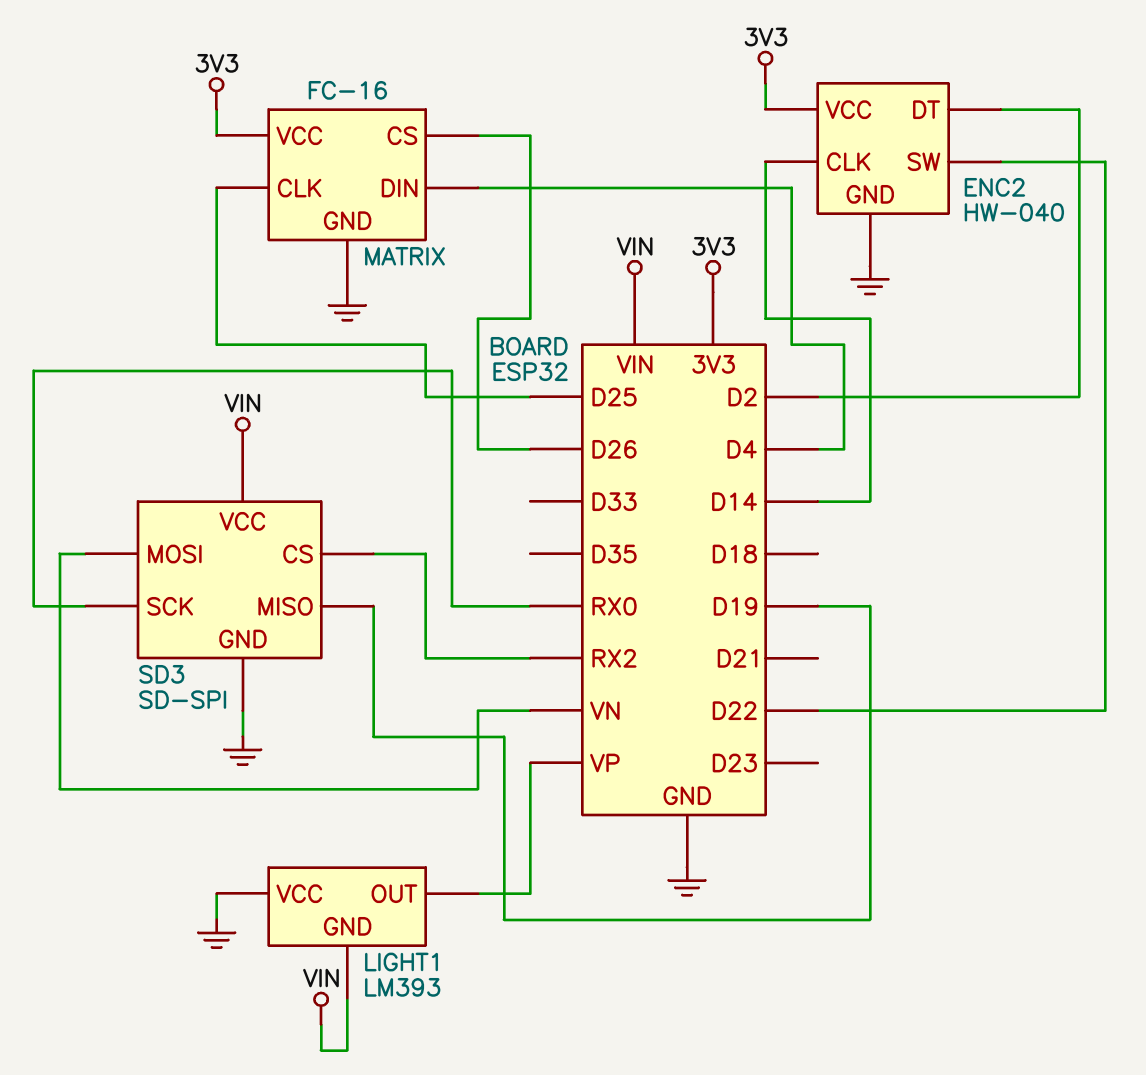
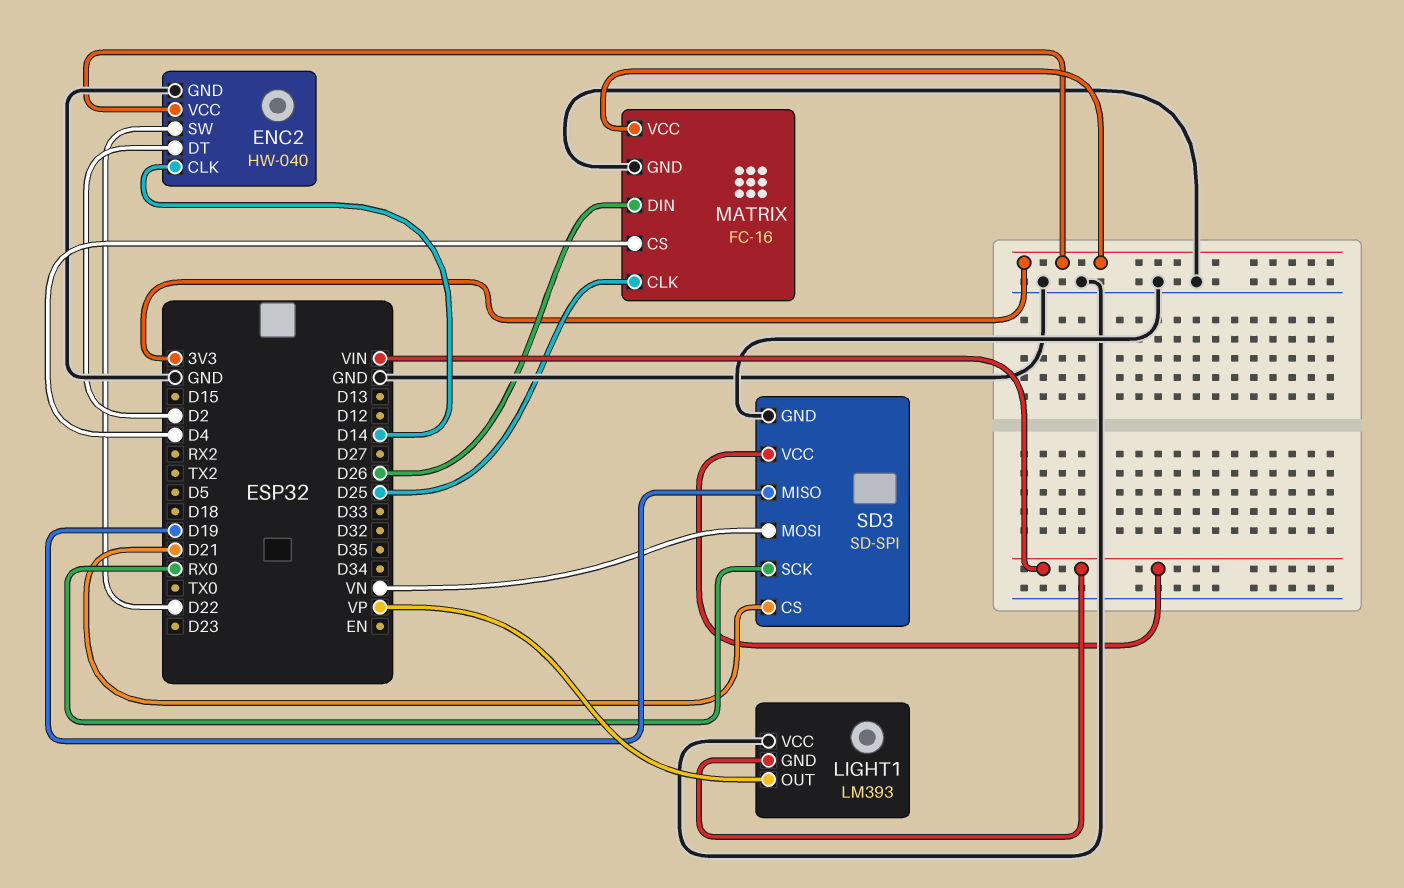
MATRIX pin CS: D26 -> D4
MATRIX pin DIN: D4 -> D26
SD3 pin CS: RX2 -> D21

